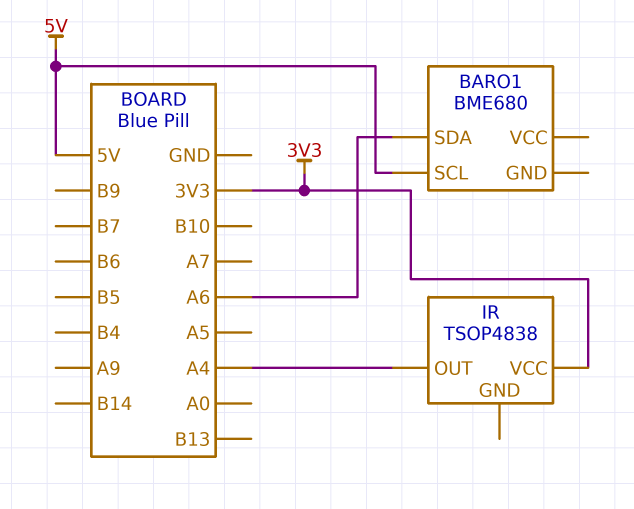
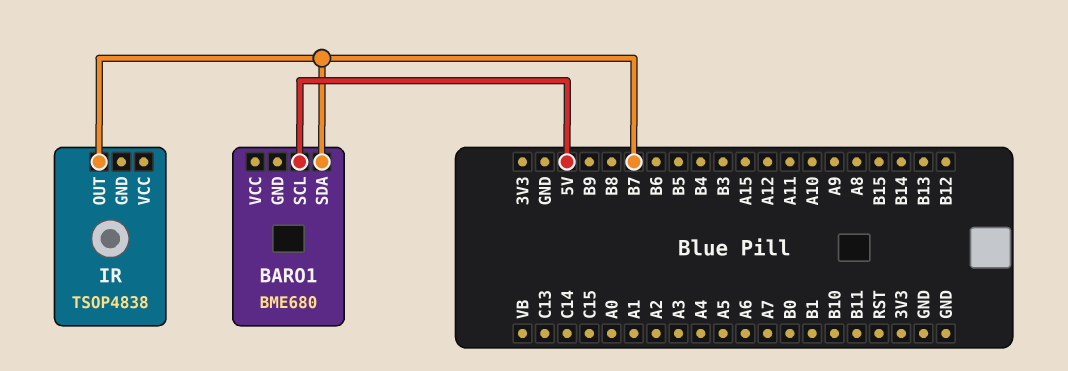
BARO1 pin SDA: A6 -> B7
IR pin OUT: A4 -> B7
IR pin VCC: 3V3 -> none

